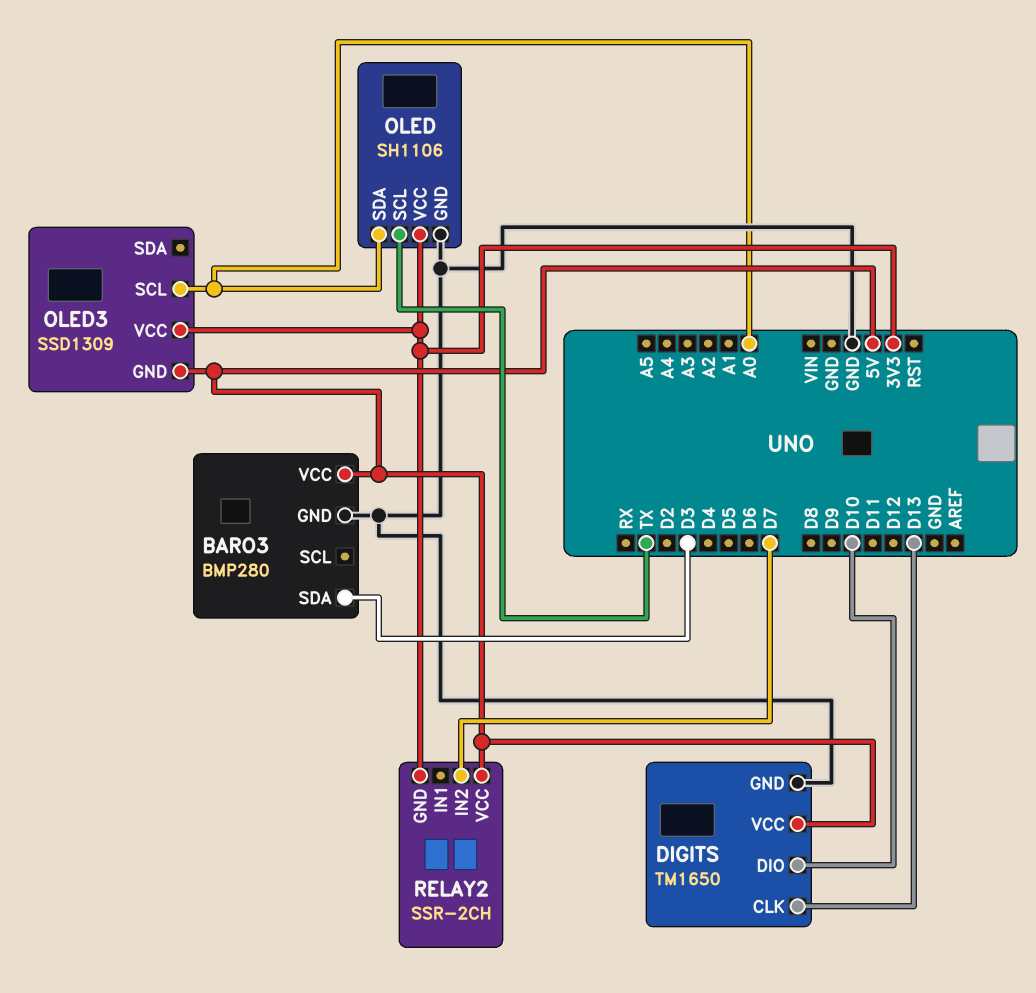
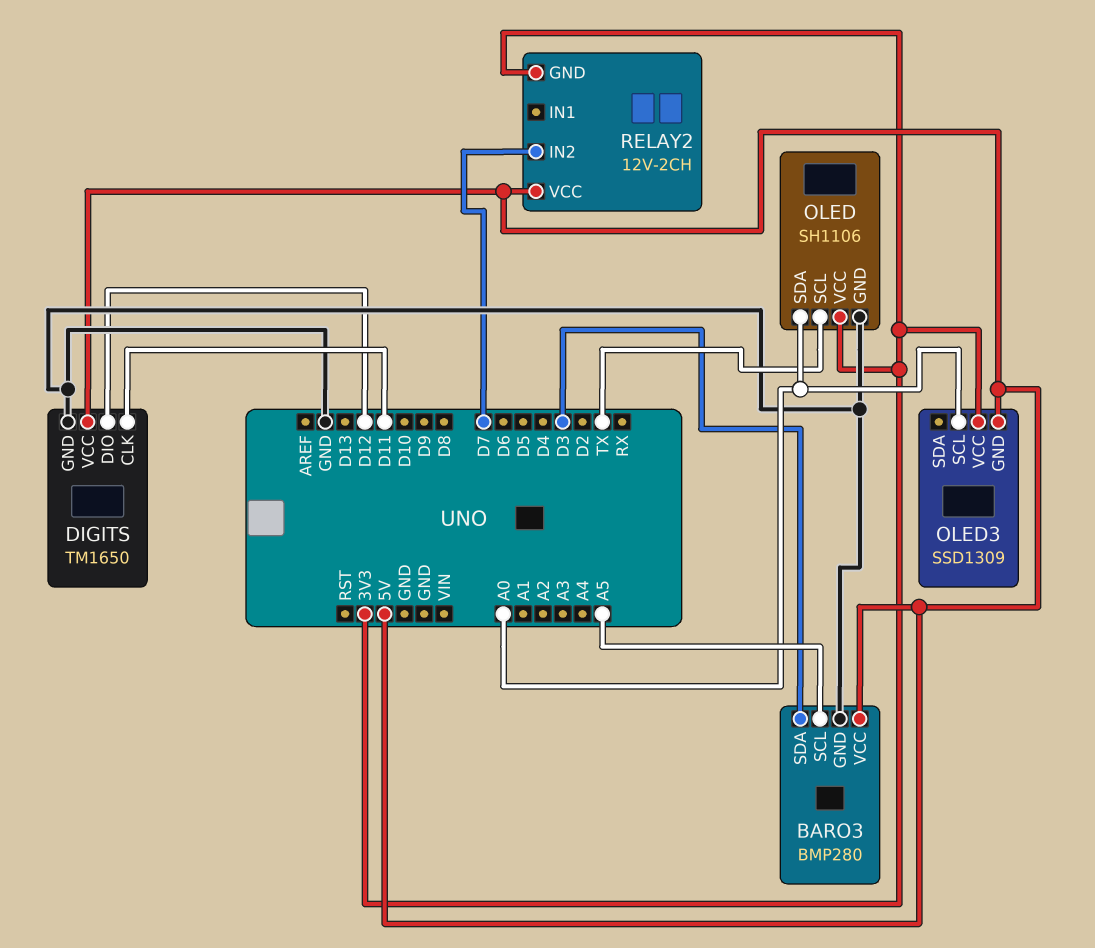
BARO3 pin SCL: none -> A5
DIGITS pin CLK: D13 -> D11
DIGITS pin DIO: D10 -> D12
RELAY2: SSR-2CH -> 12V-2CH

